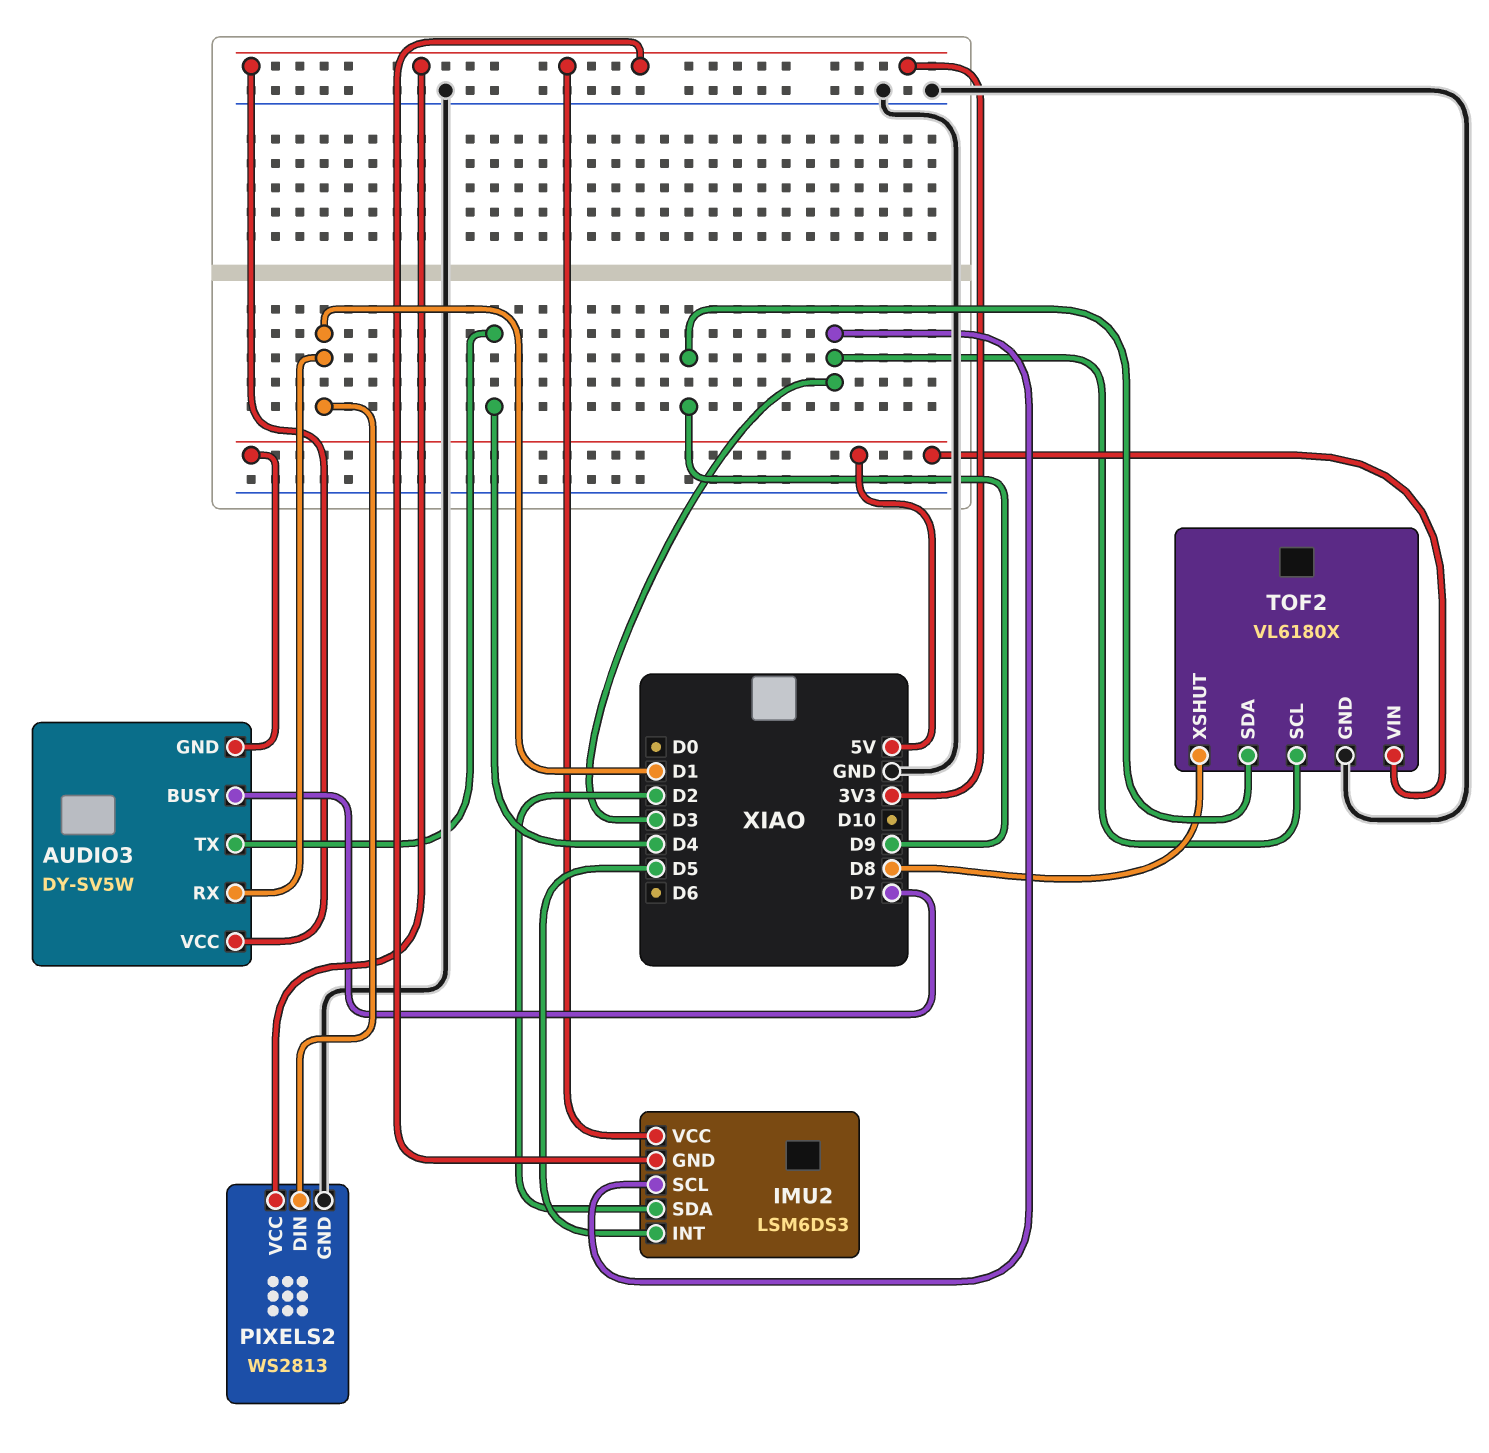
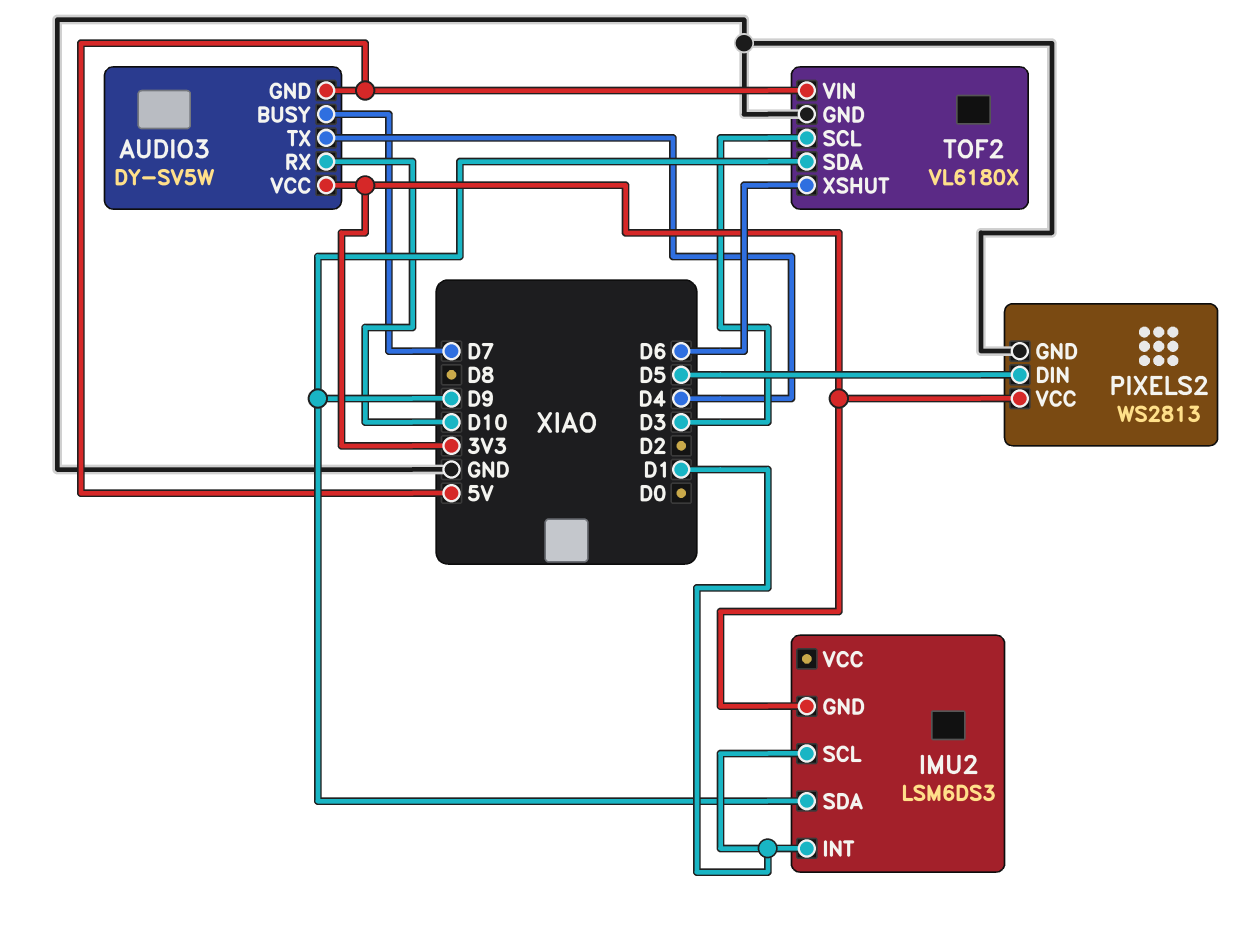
AUDIO3 pin RX: D1 -> D10
IMU2 pin INT: D5 -> D1
IMU2 pin SCL: D3 -> D1
IMU2 pin SDA: D2 -> D9
IMU2 pin VCC: 3V3 -> none
PIXELS2 pin DIN: D1 -> D5
TOF2 pin XSHUT: D8 -> D6

